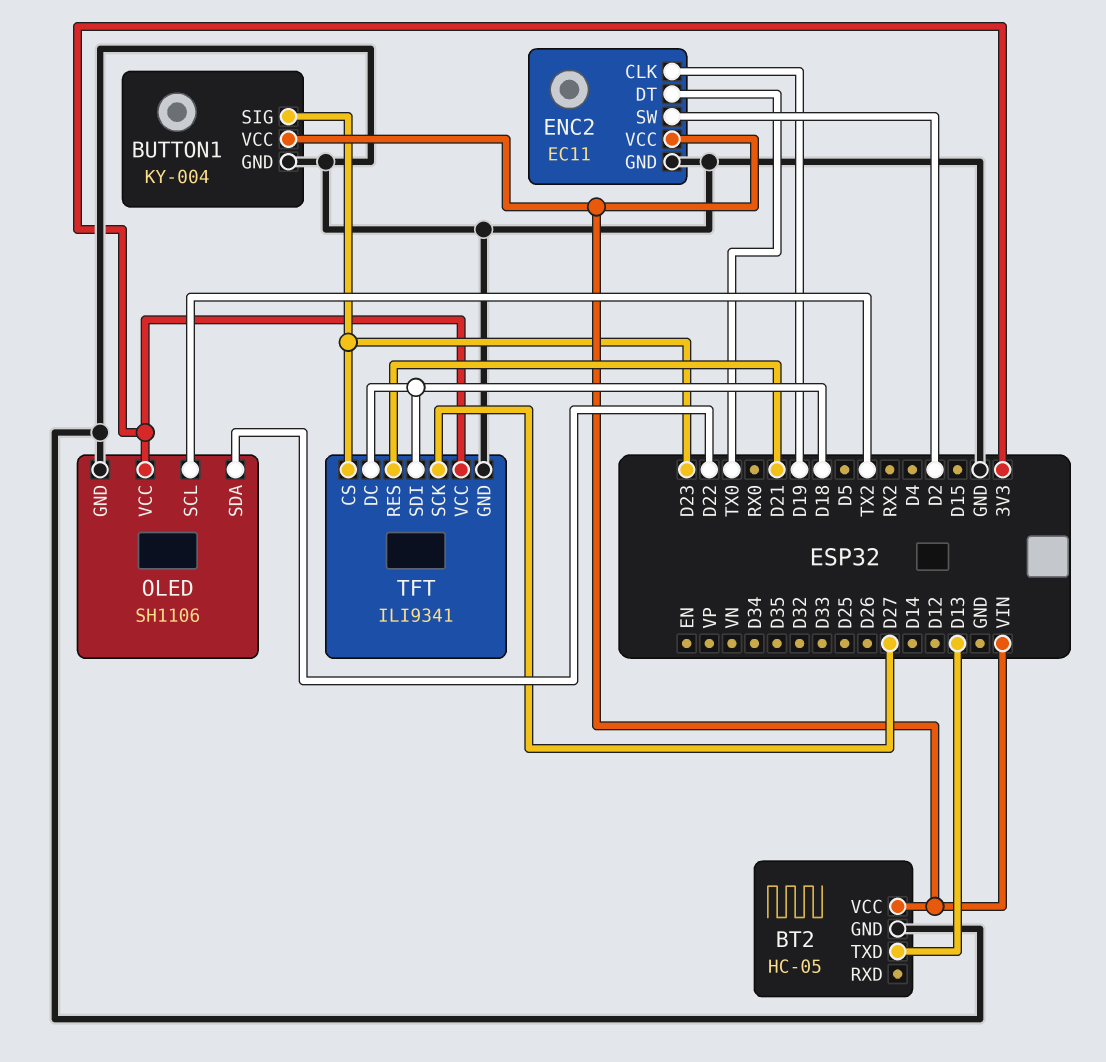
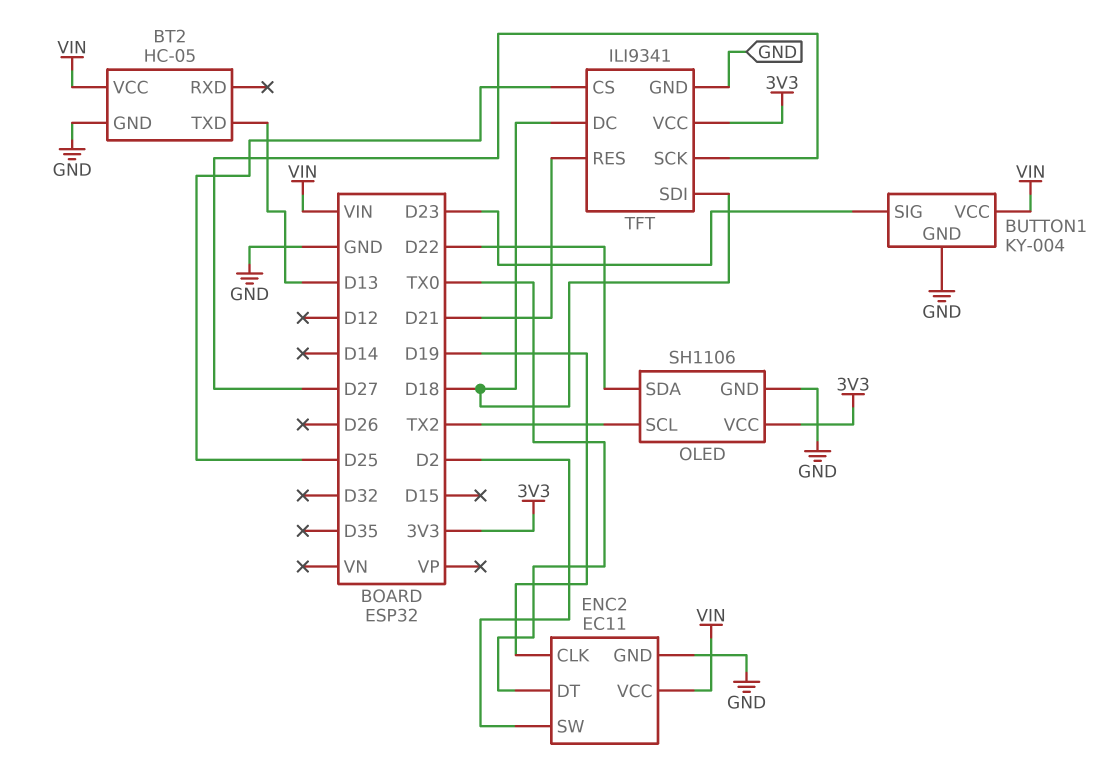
TFT pin CS: D23 -> D25

